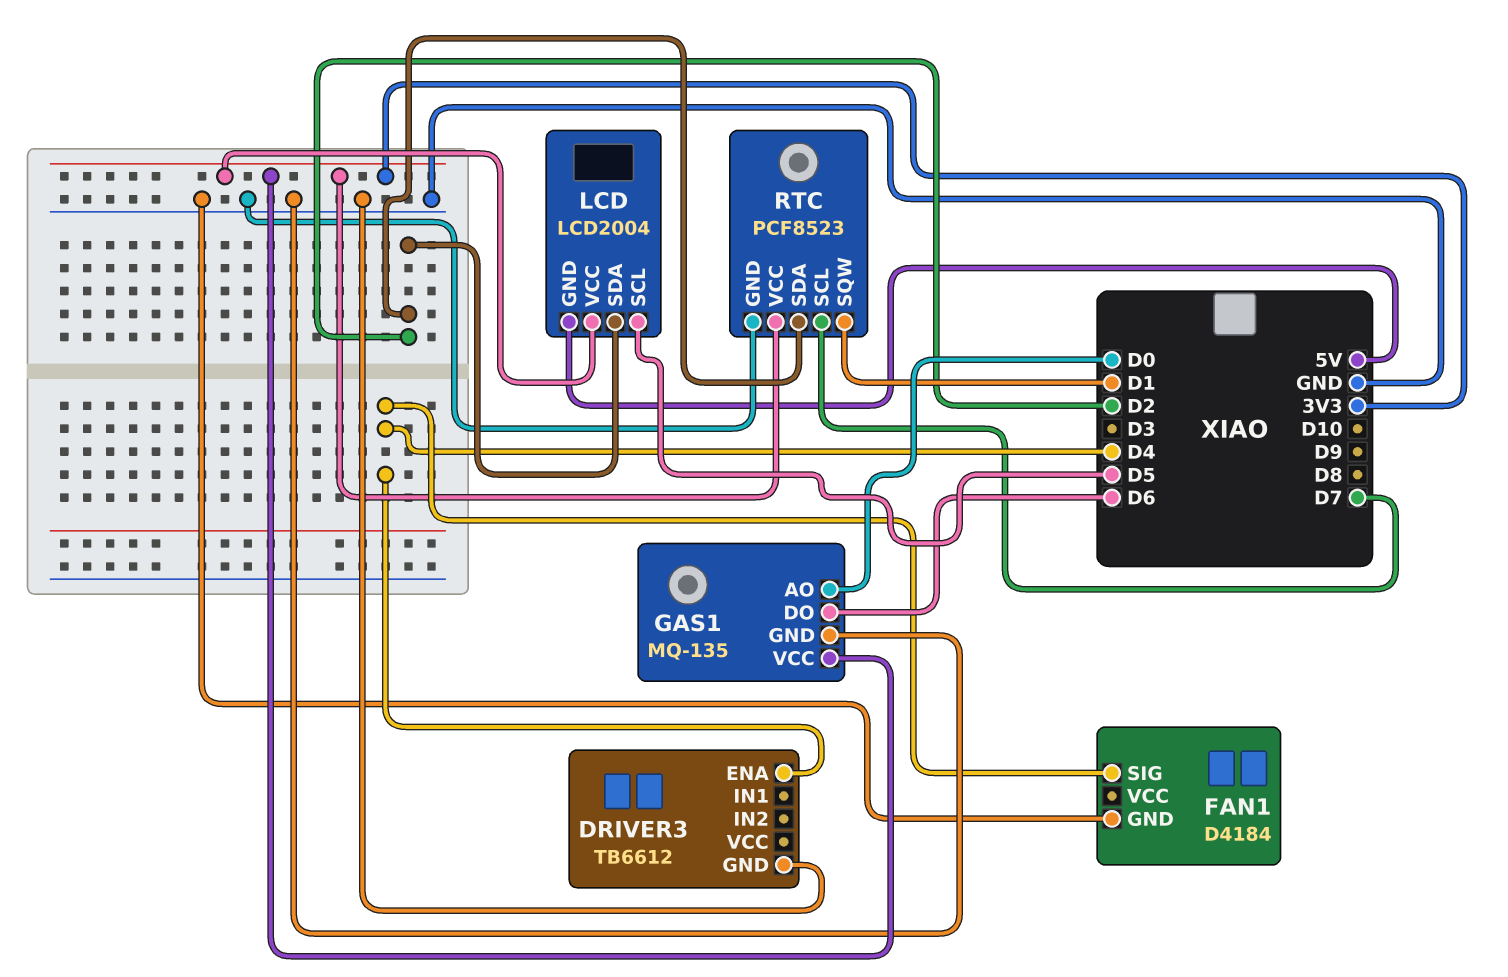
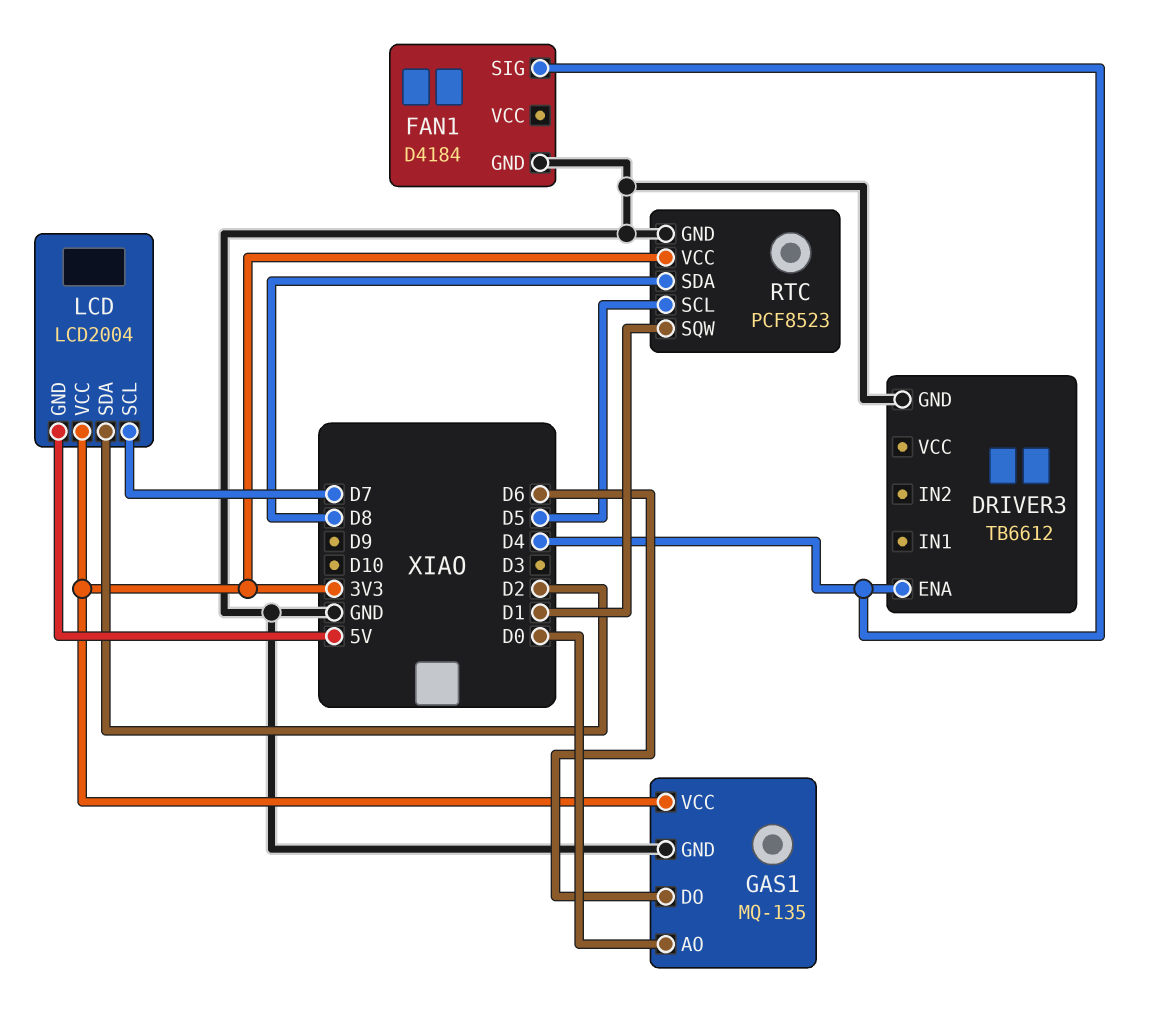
LCD pin SCL: D5 -> D7
RTC pin SCL: D7 -> D5
RTC pin SDA: D2 -> D8

